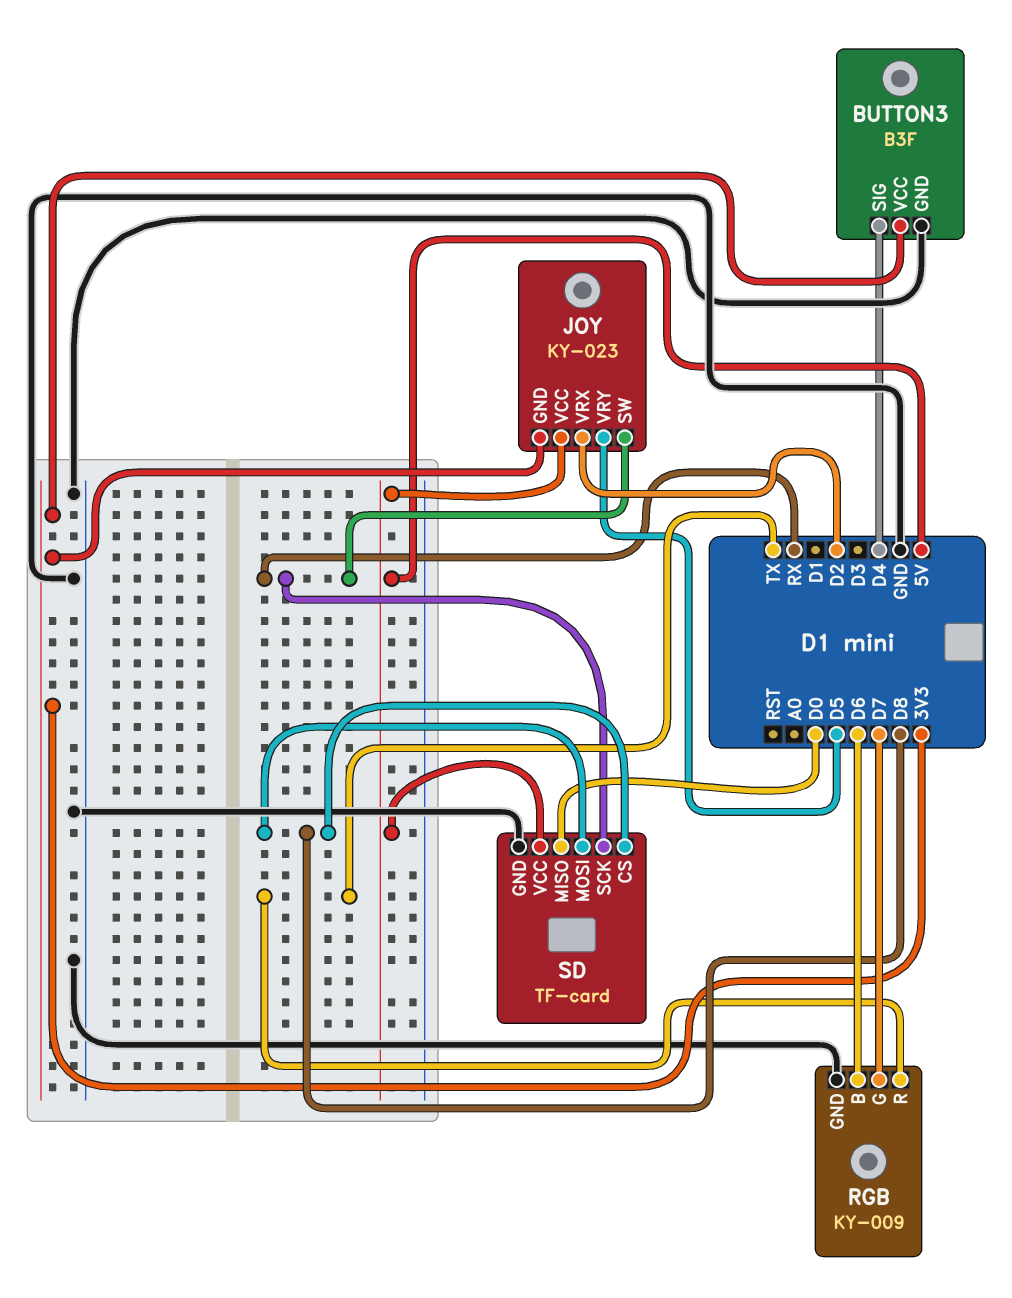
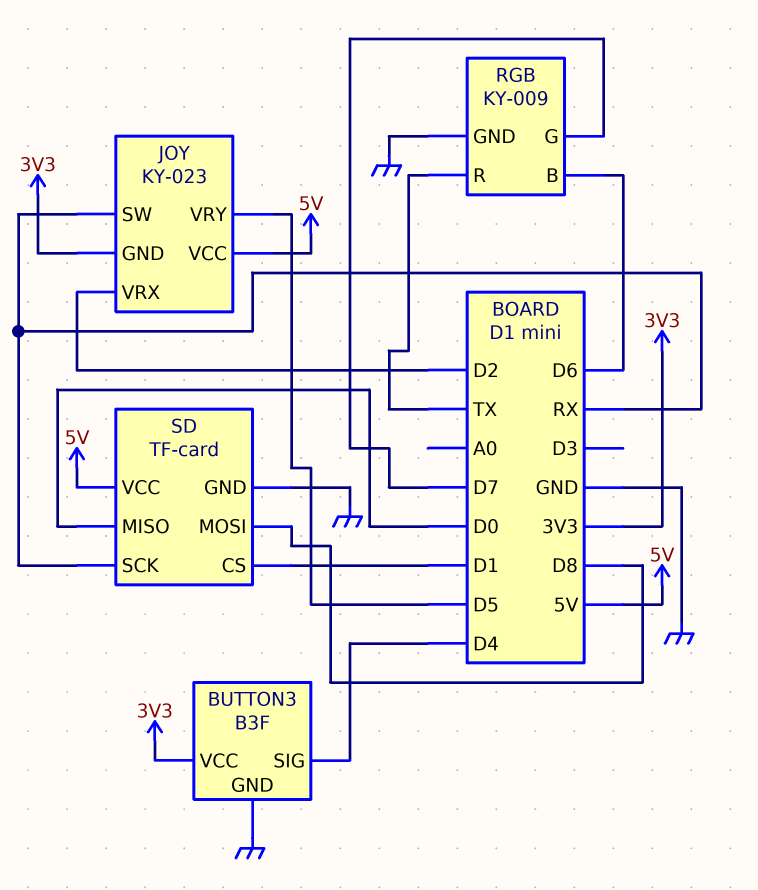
SD pin CS: D8 -> D1

